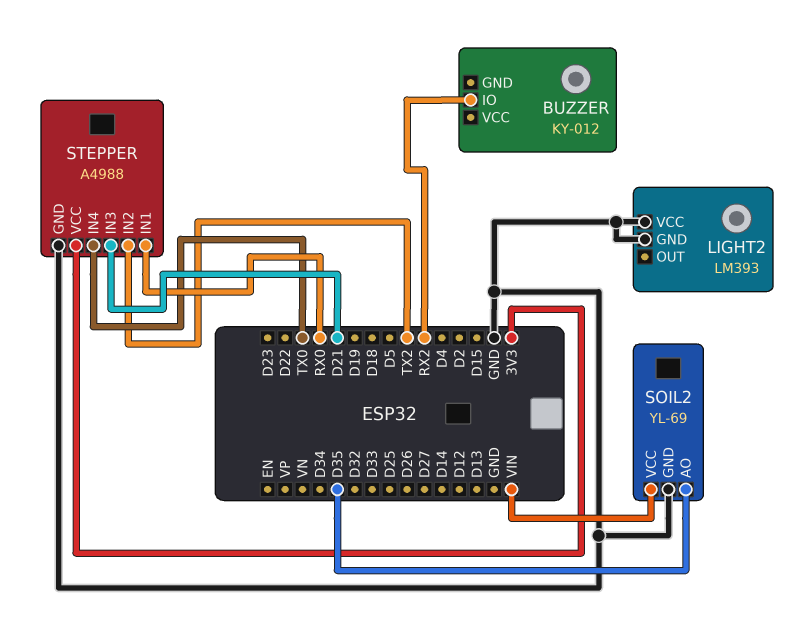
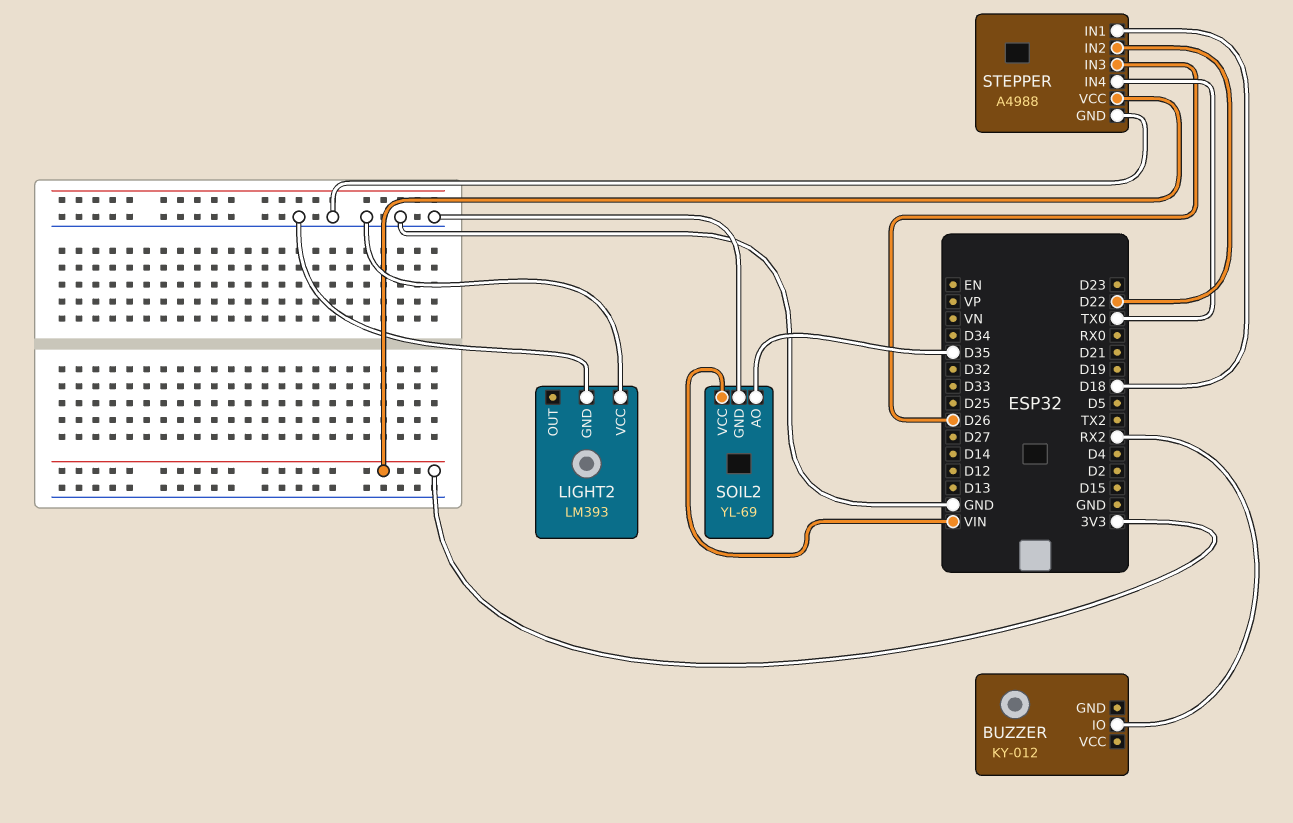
STEPPER pin IN1: RX0 -> D18
STEPPER pin IN2: TX2 -> D22
STEPPER pin IN3: D21 -> D26

